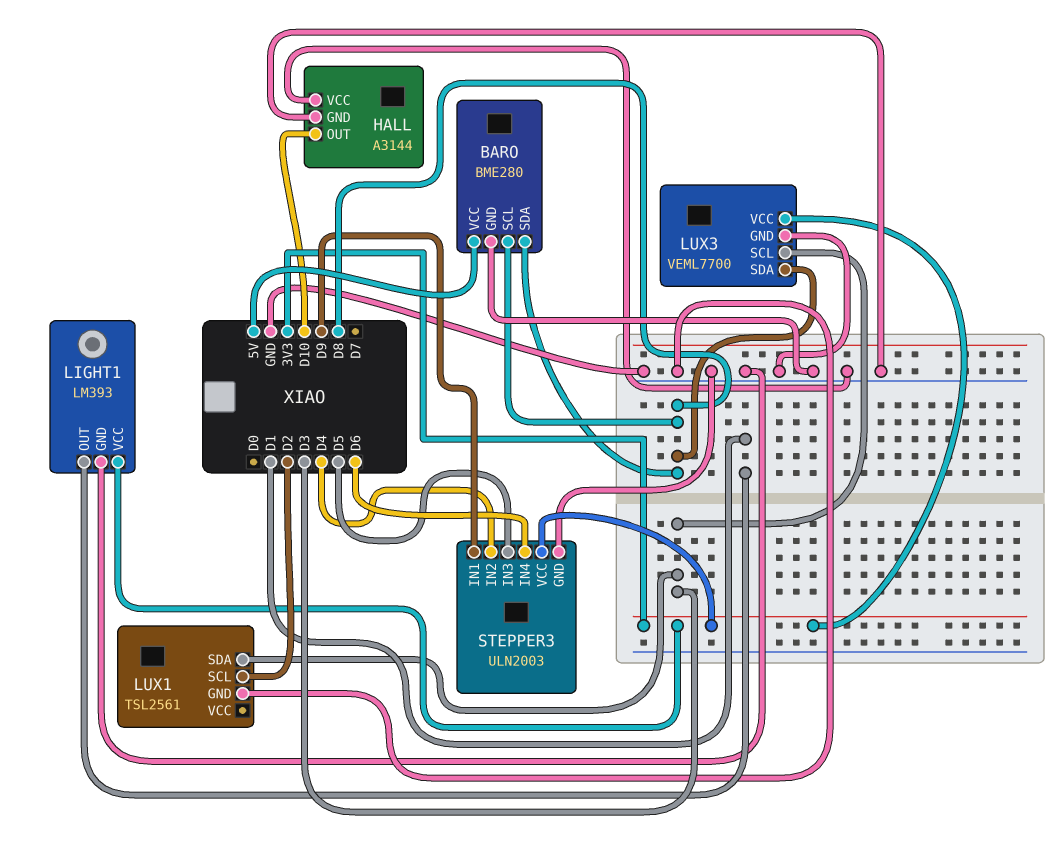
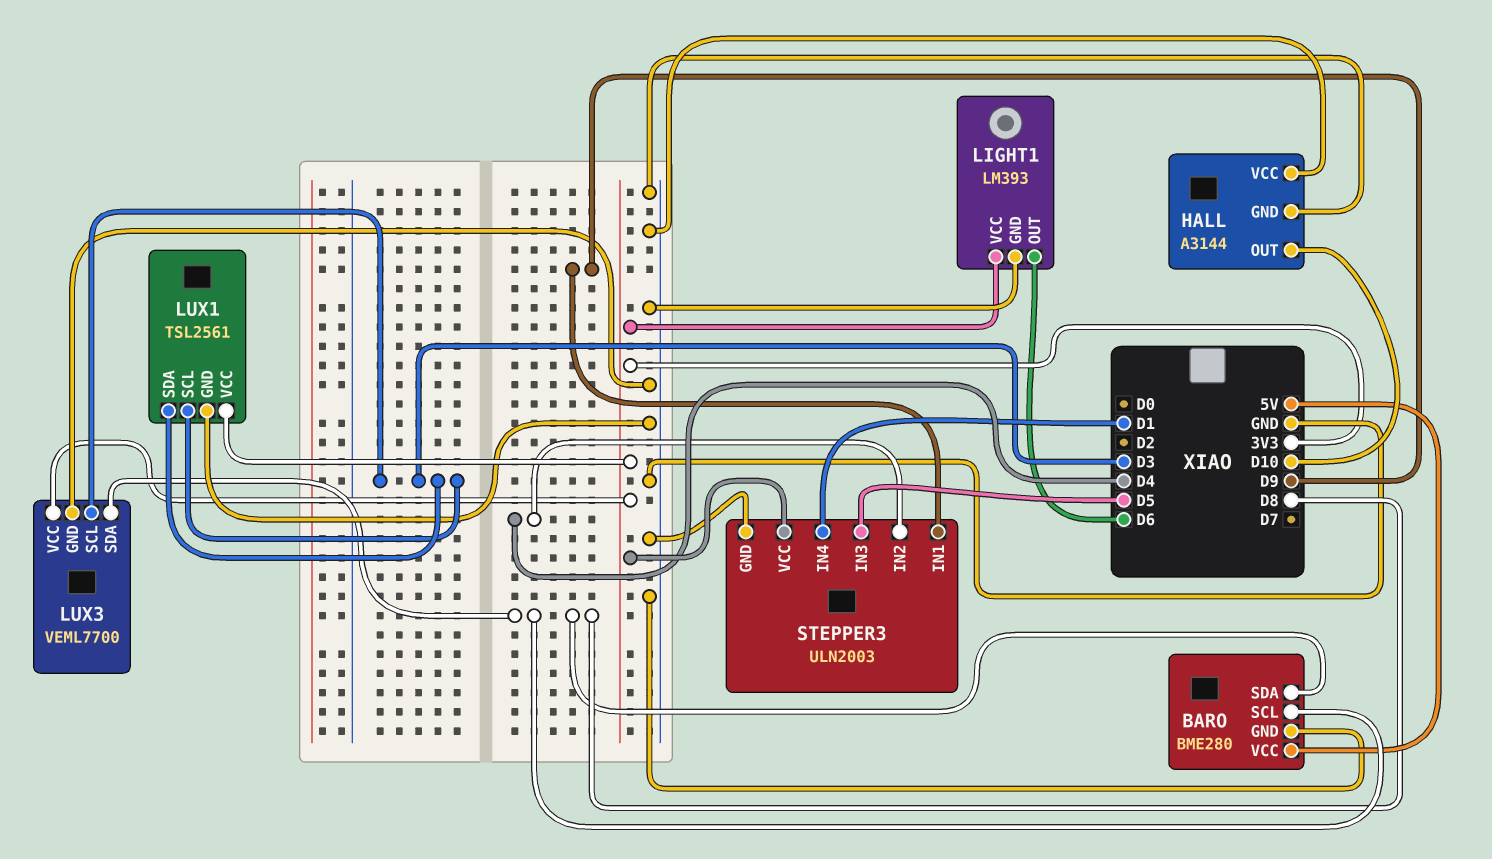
LIGHT1 pin OUT: D1 -> D6
LUX1 pin SCL: D2 -> D3
LUX1 pin VCC: none -> 3V3
STEPPER3 pin IN4: D6 -> D1

